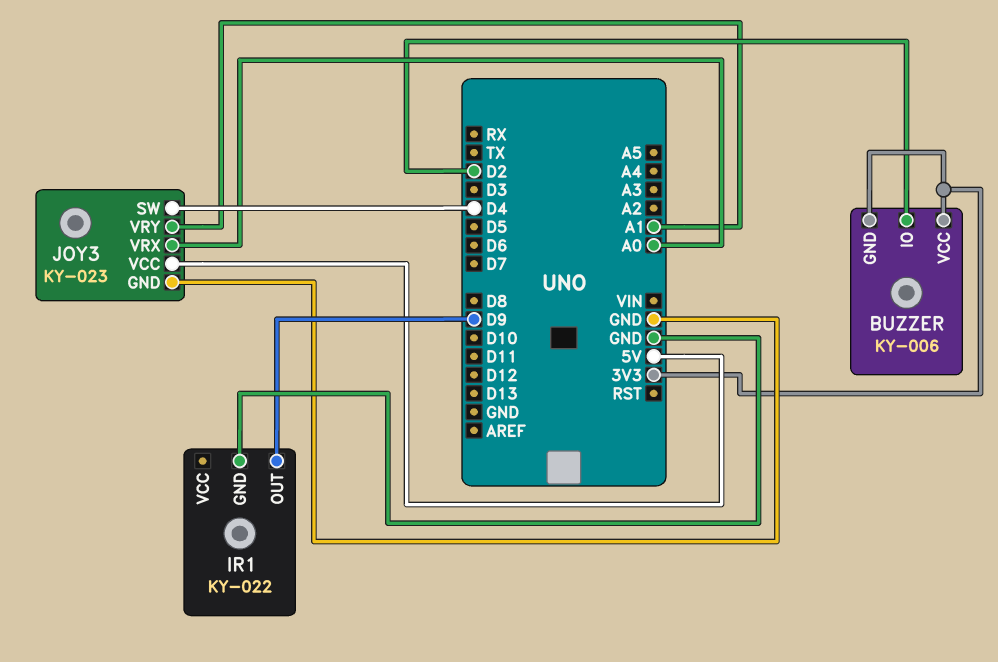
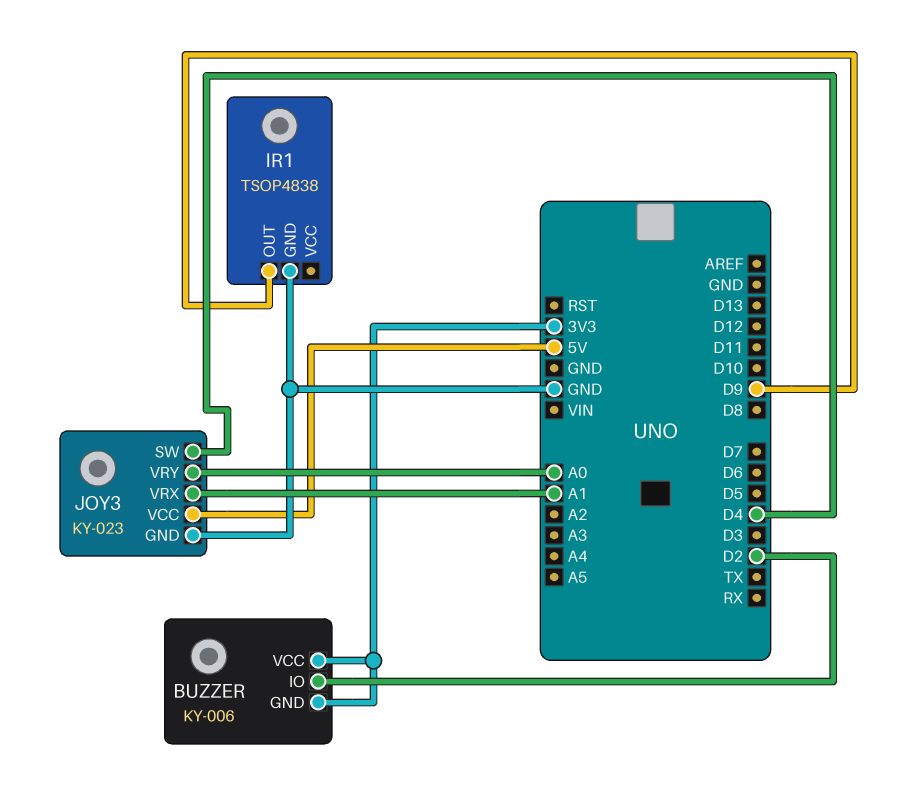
IR1: KY-022 -> TSOP4838
JOY3 pin VRX: A0 -> A1
JOY3 pin VRY: A1 -> A0

